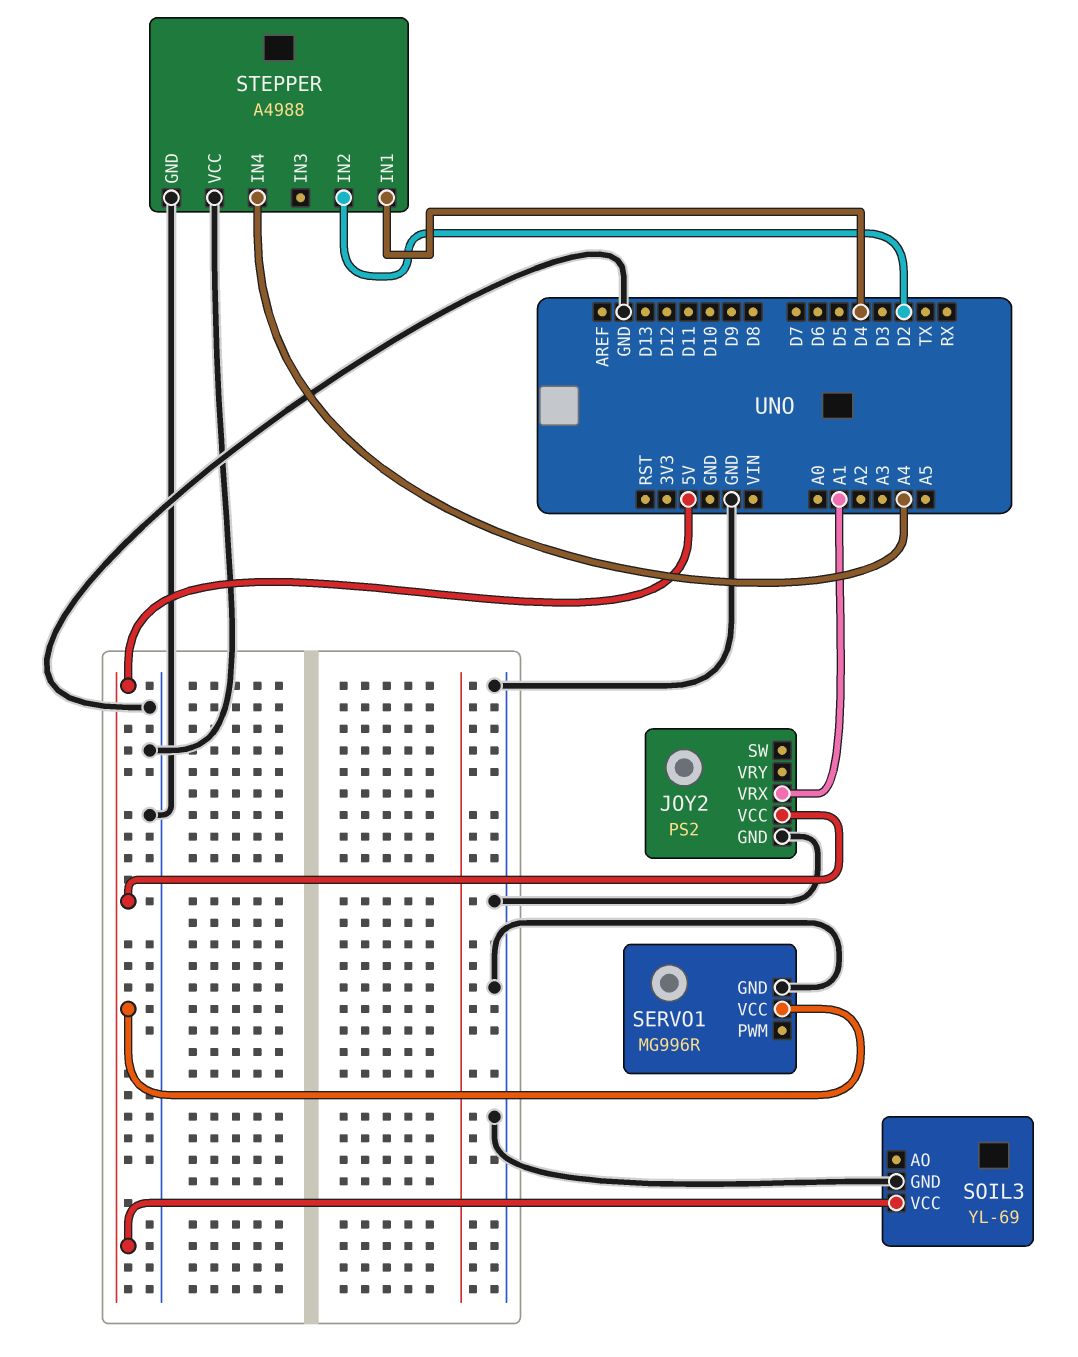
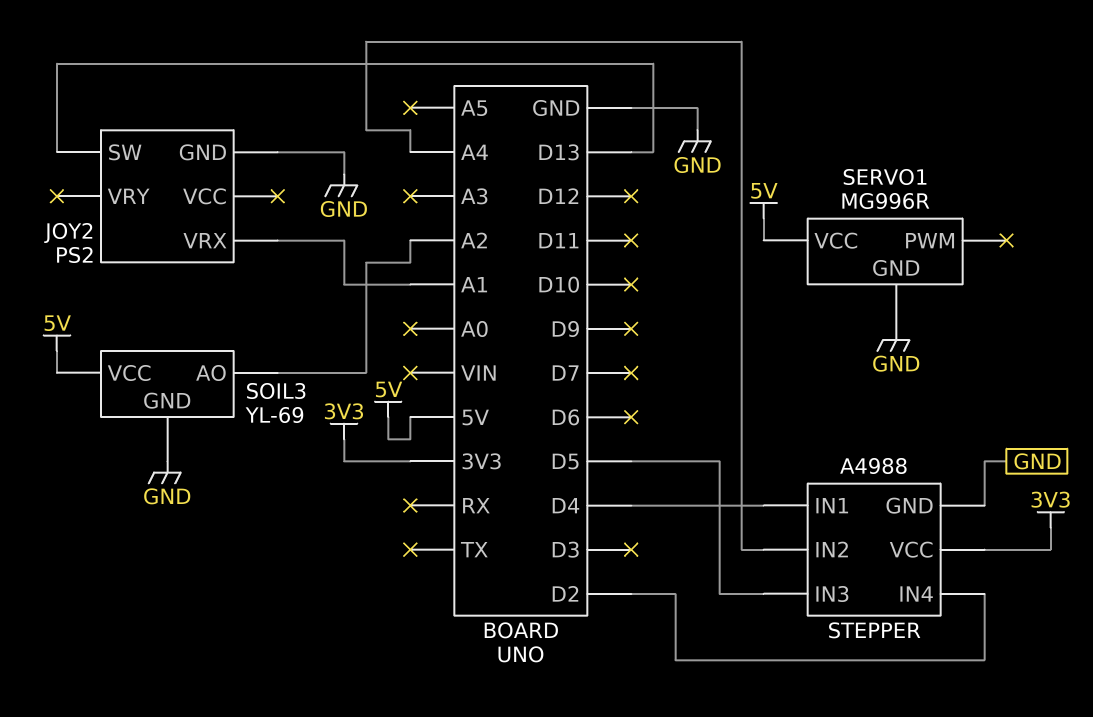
JOY2 pin SW: none -> D13
JOY2 pin VCC: 5V -> none
SOIL3 pin AO: none -> A2
STEPPER pin IN2: D2 -> A4
STEPPER pin IN3: none -> D5
STEPPER pin IN4: A4 -> D2
STEPPER pin VCC: GND -> 3V3

